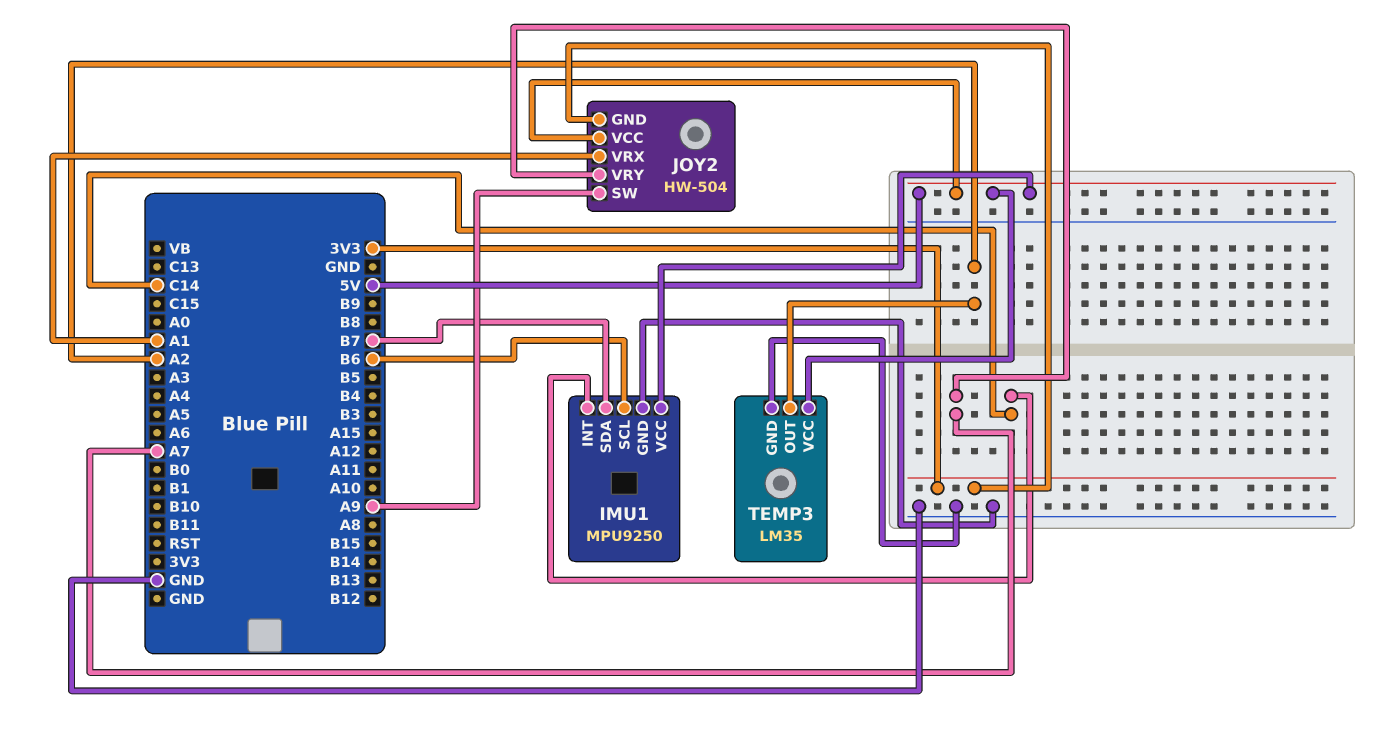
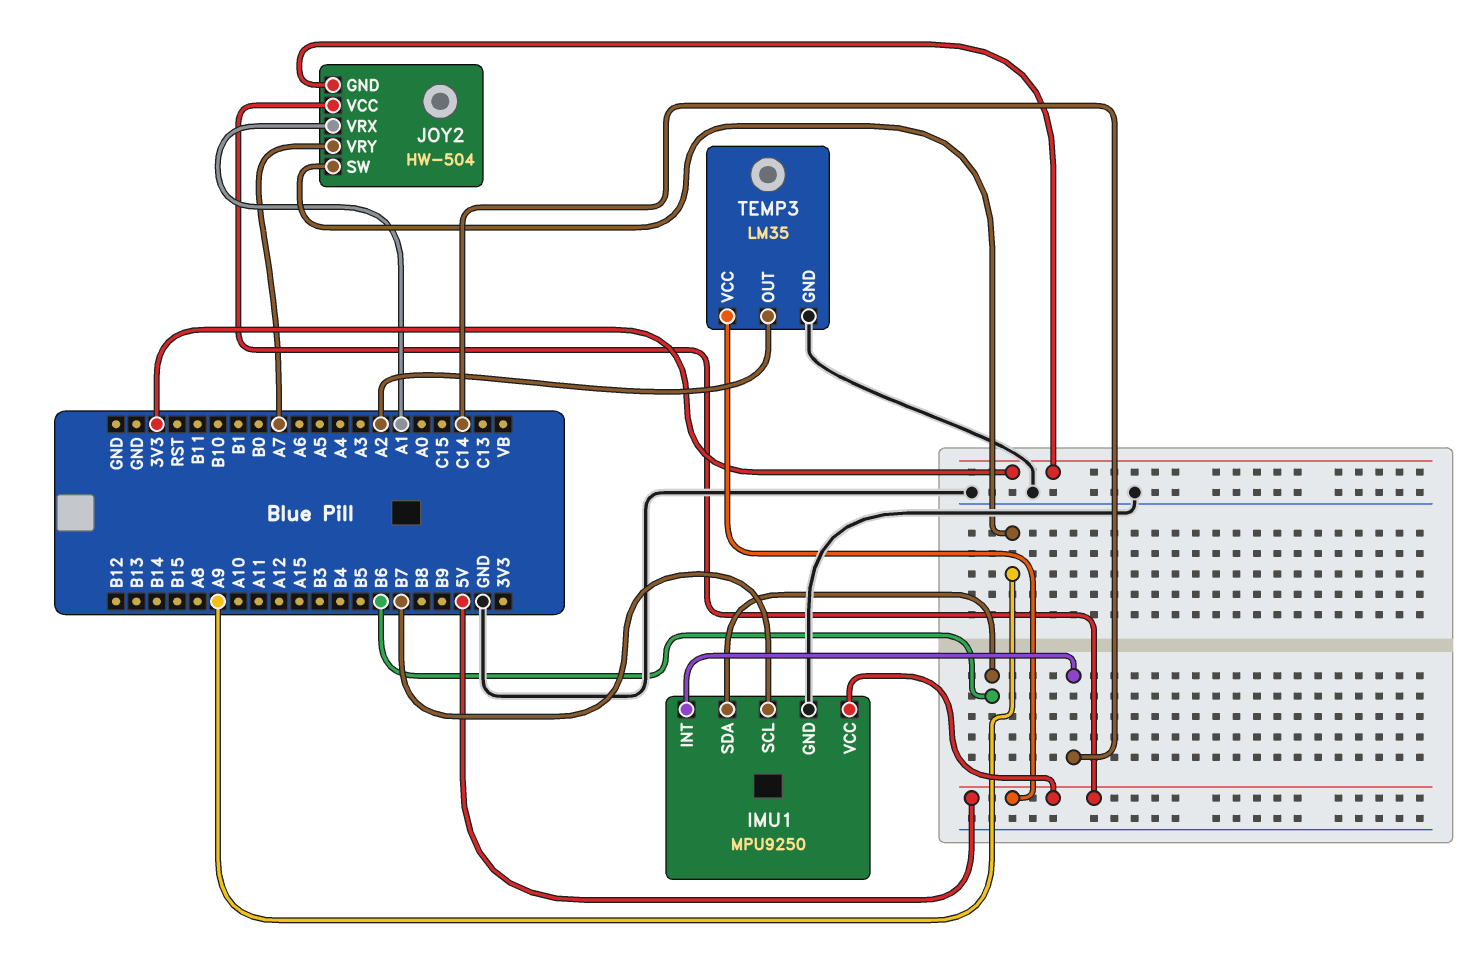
IMU1 pin SCL: B6 -> B7
IMU1 pin SDA: B7 -> B6

